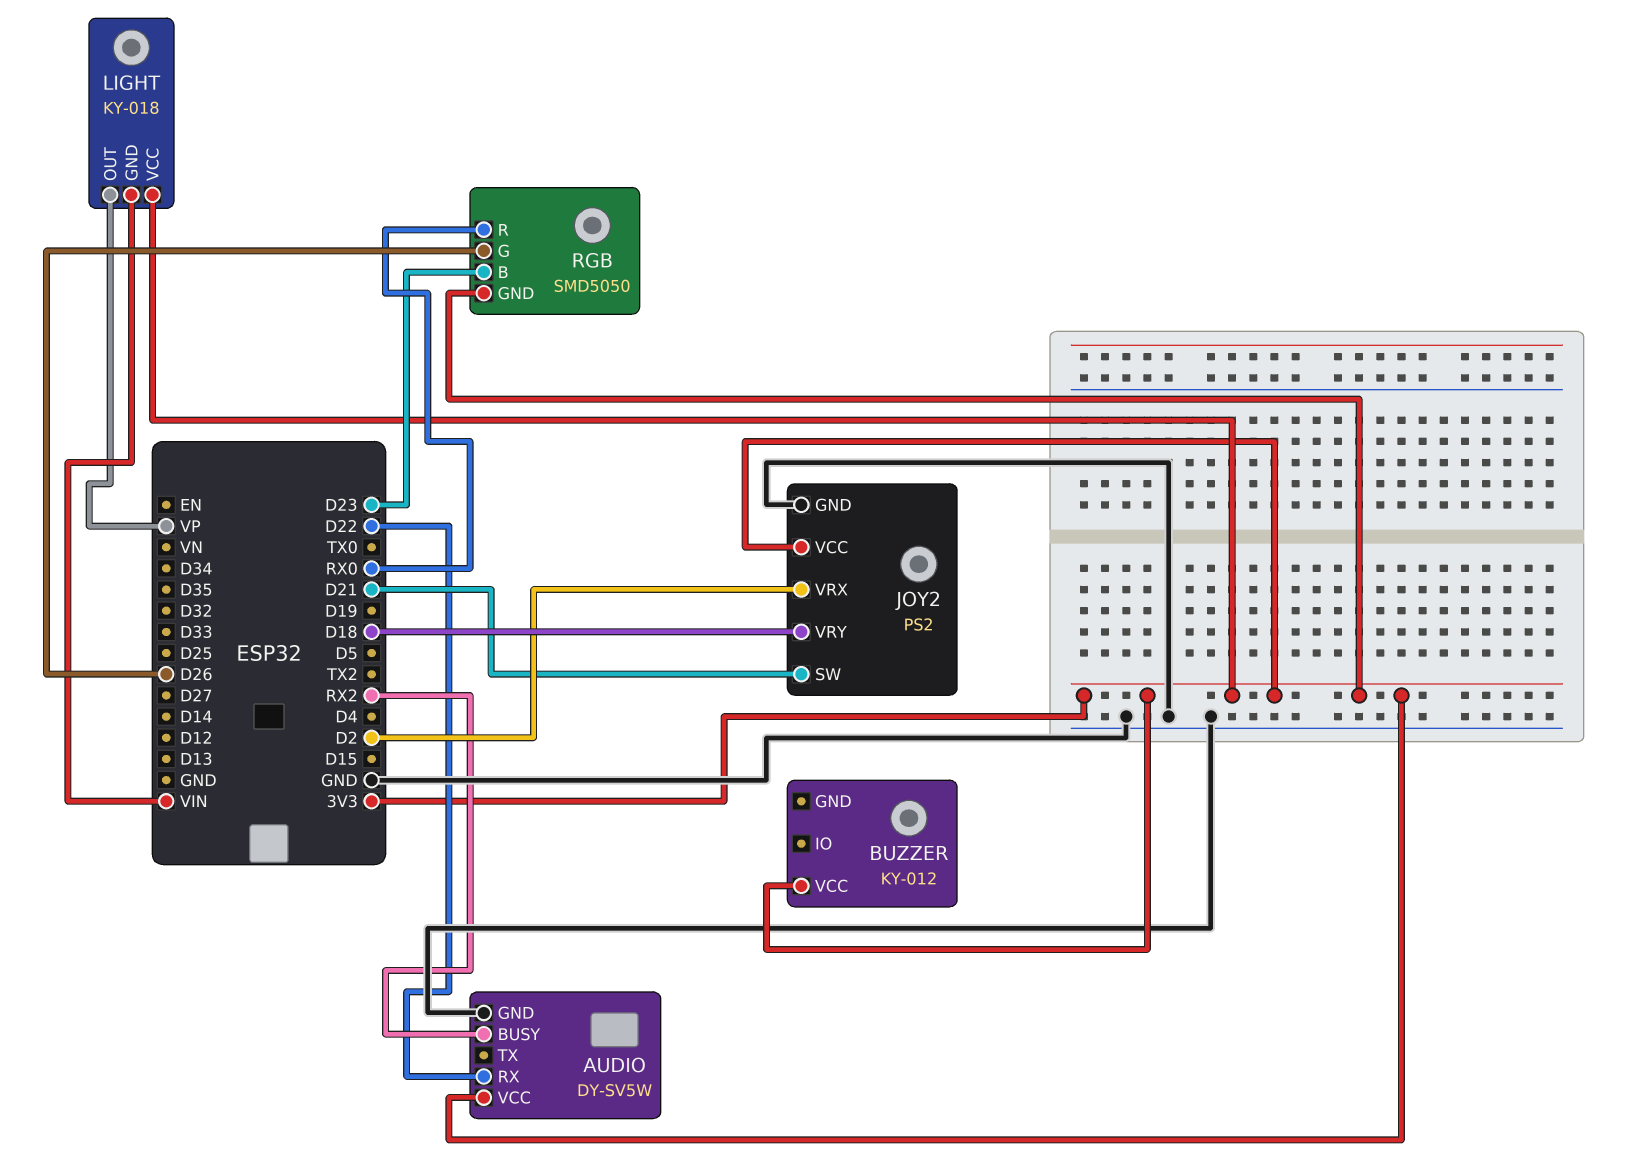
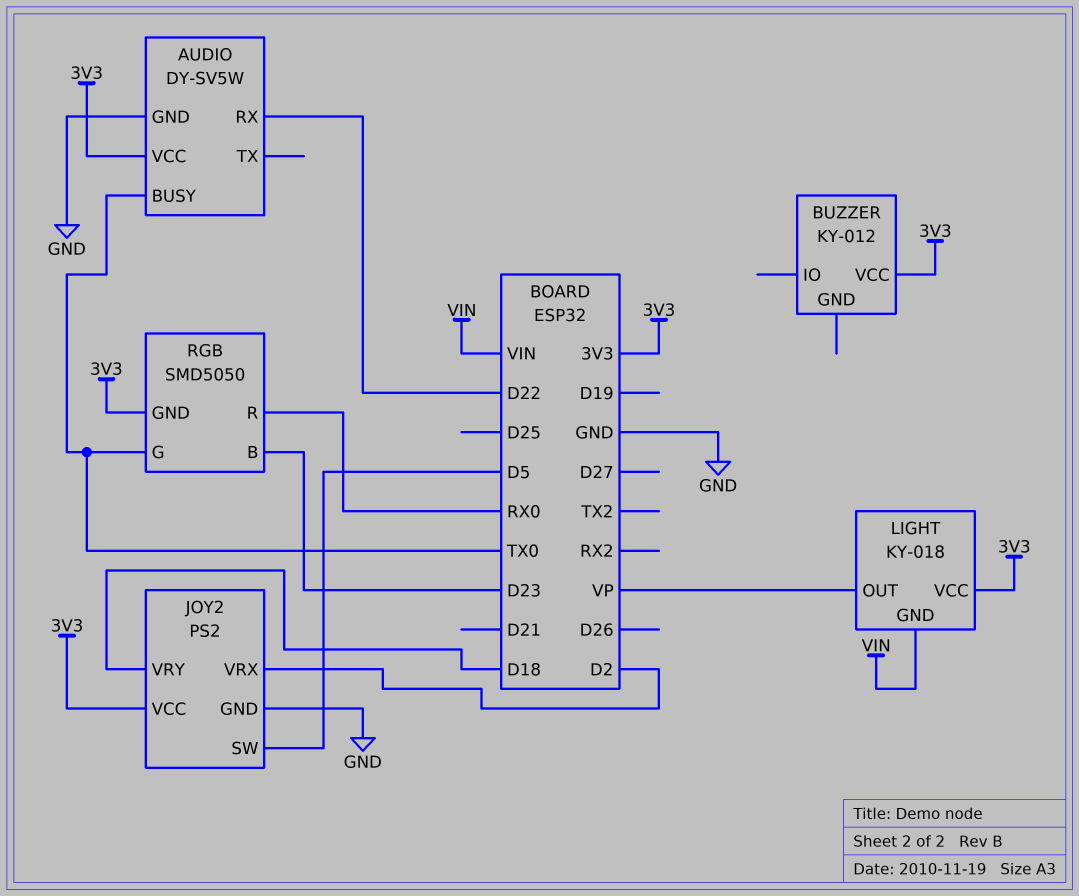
AUDIO pin BUSY: RX2 -> TX0
JOY2 pin SW: D21 -> D5
RGB pin G: D26 -> TX0

